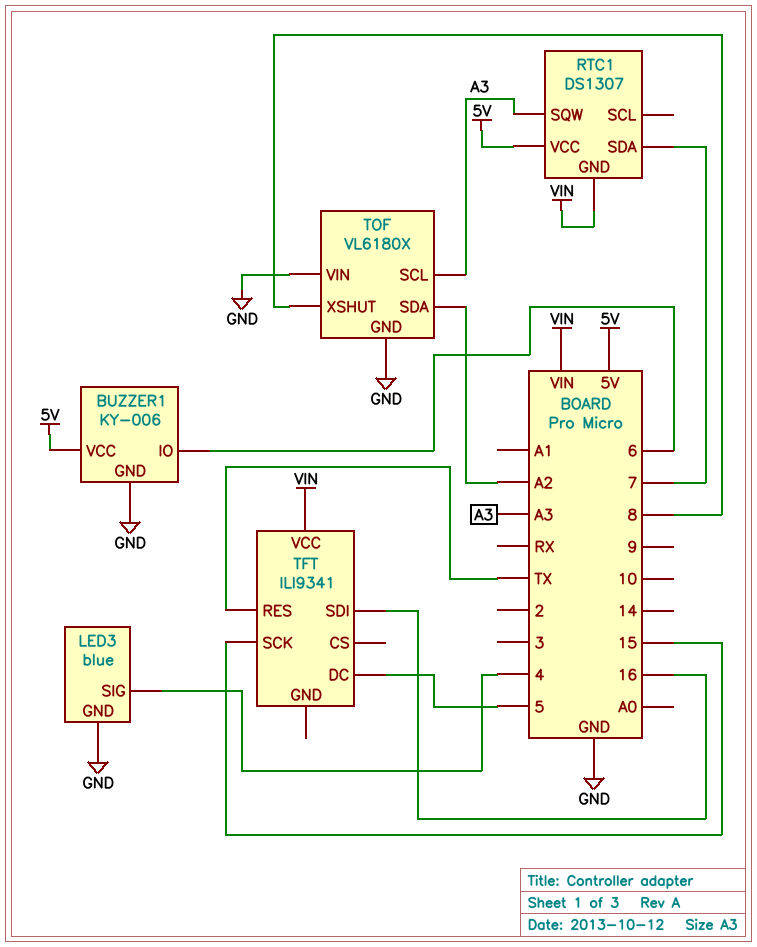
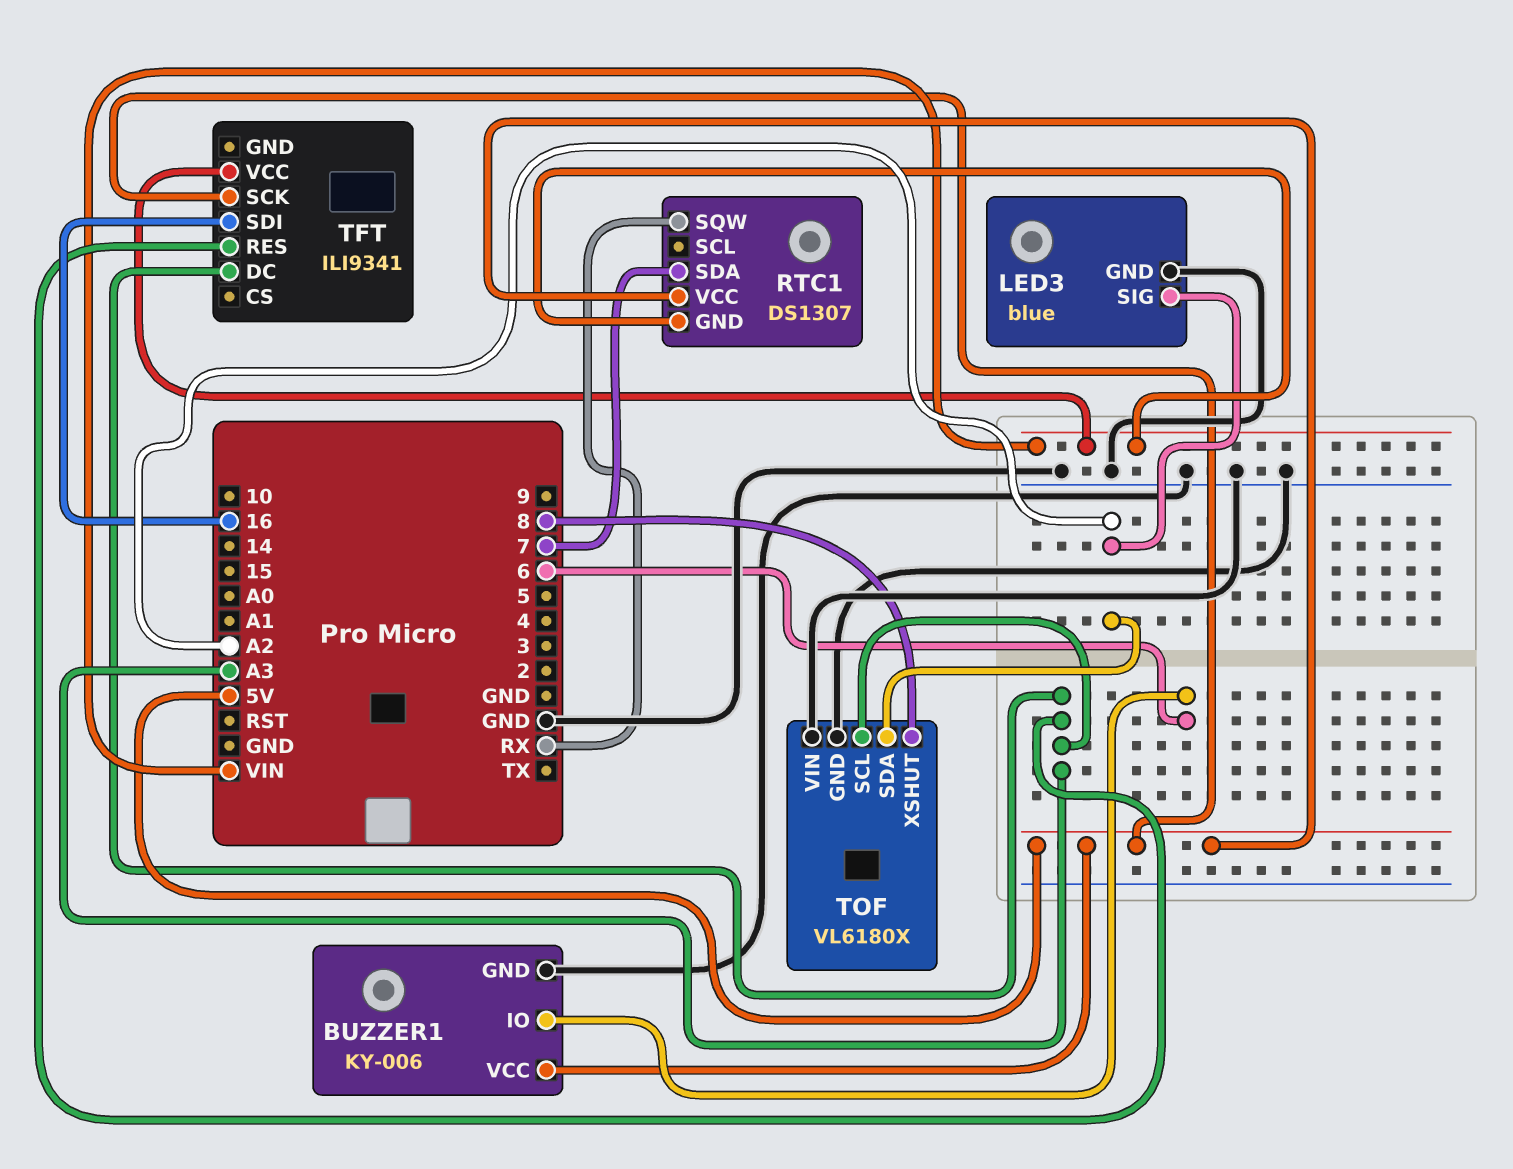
LED3 pin SIG: 4 -> A2
RTC1 pin SQW: A3 -> RX
TFT pin DC: 5 -> A3
TFT pin RES: TX -> A3
TFT pin SCK: 15 -> 5V

